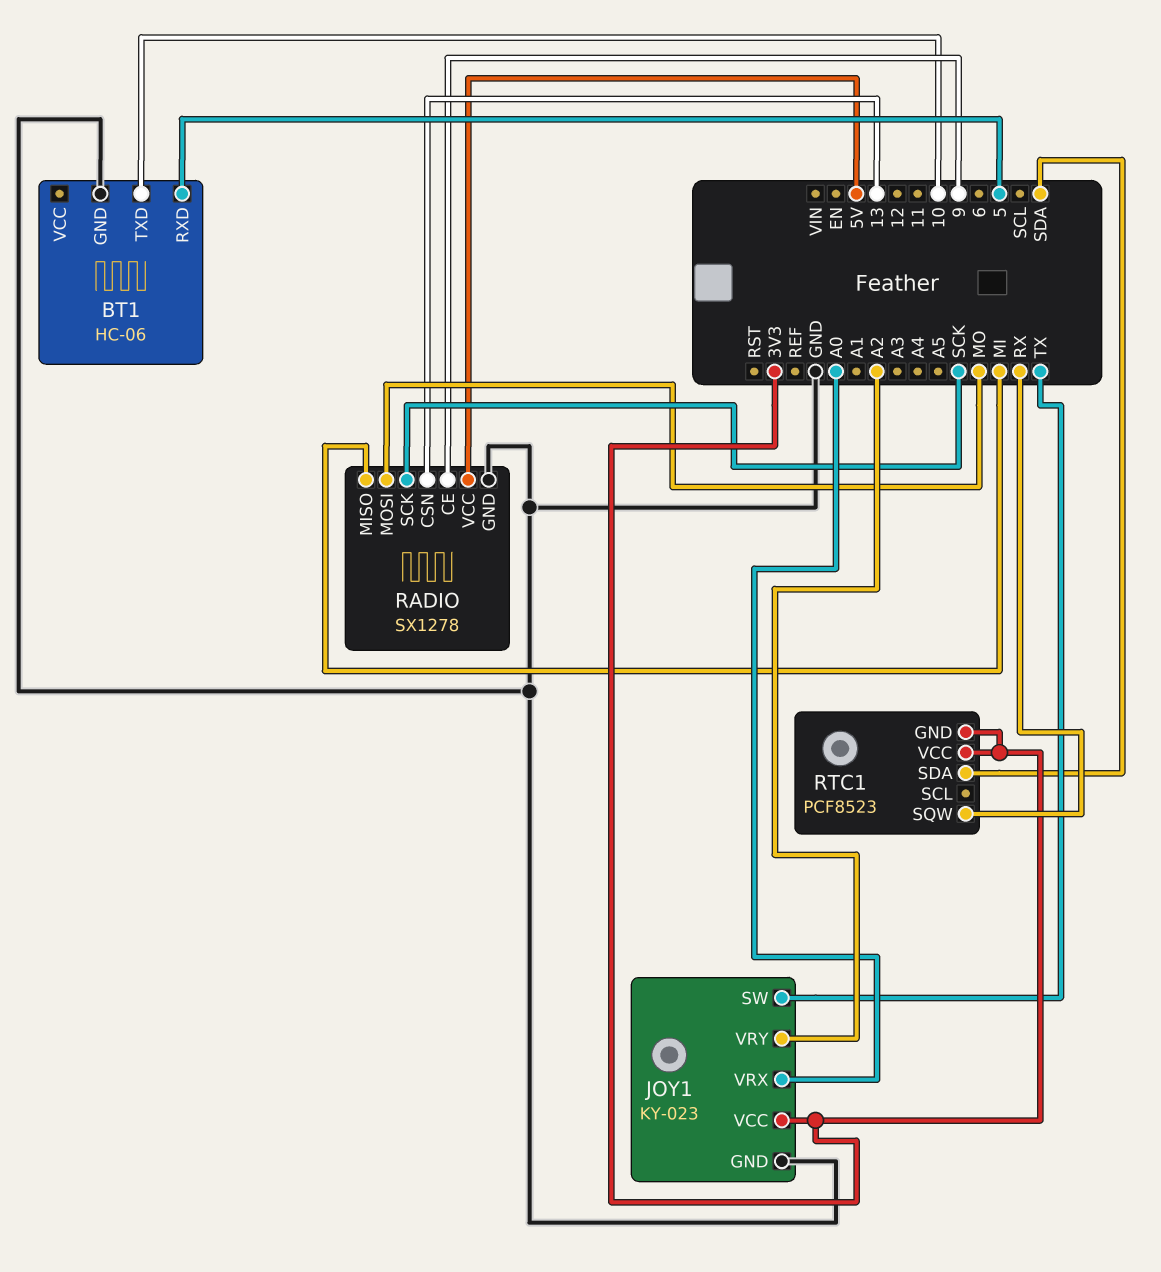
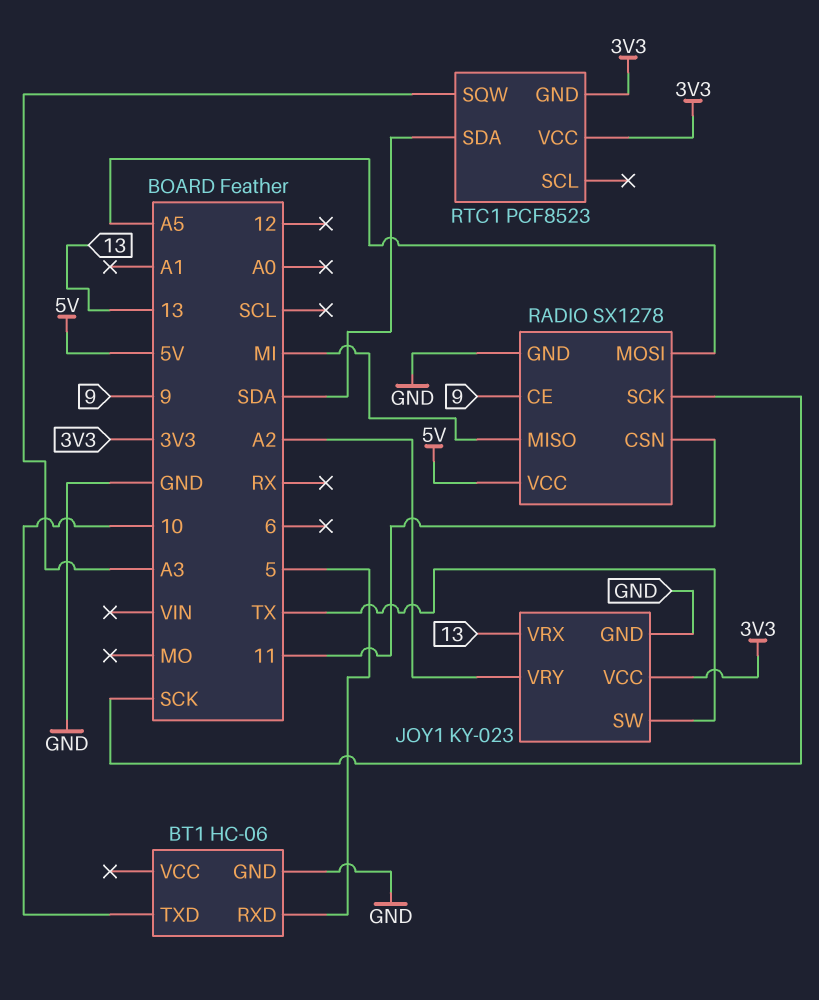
JOY1 pin VRX: A0 -> 13
RADIO pin CSN: 13 -> 11
RADIO pin MOSI: MO -> A5
RTC1 pin SQW: RX -> A3

